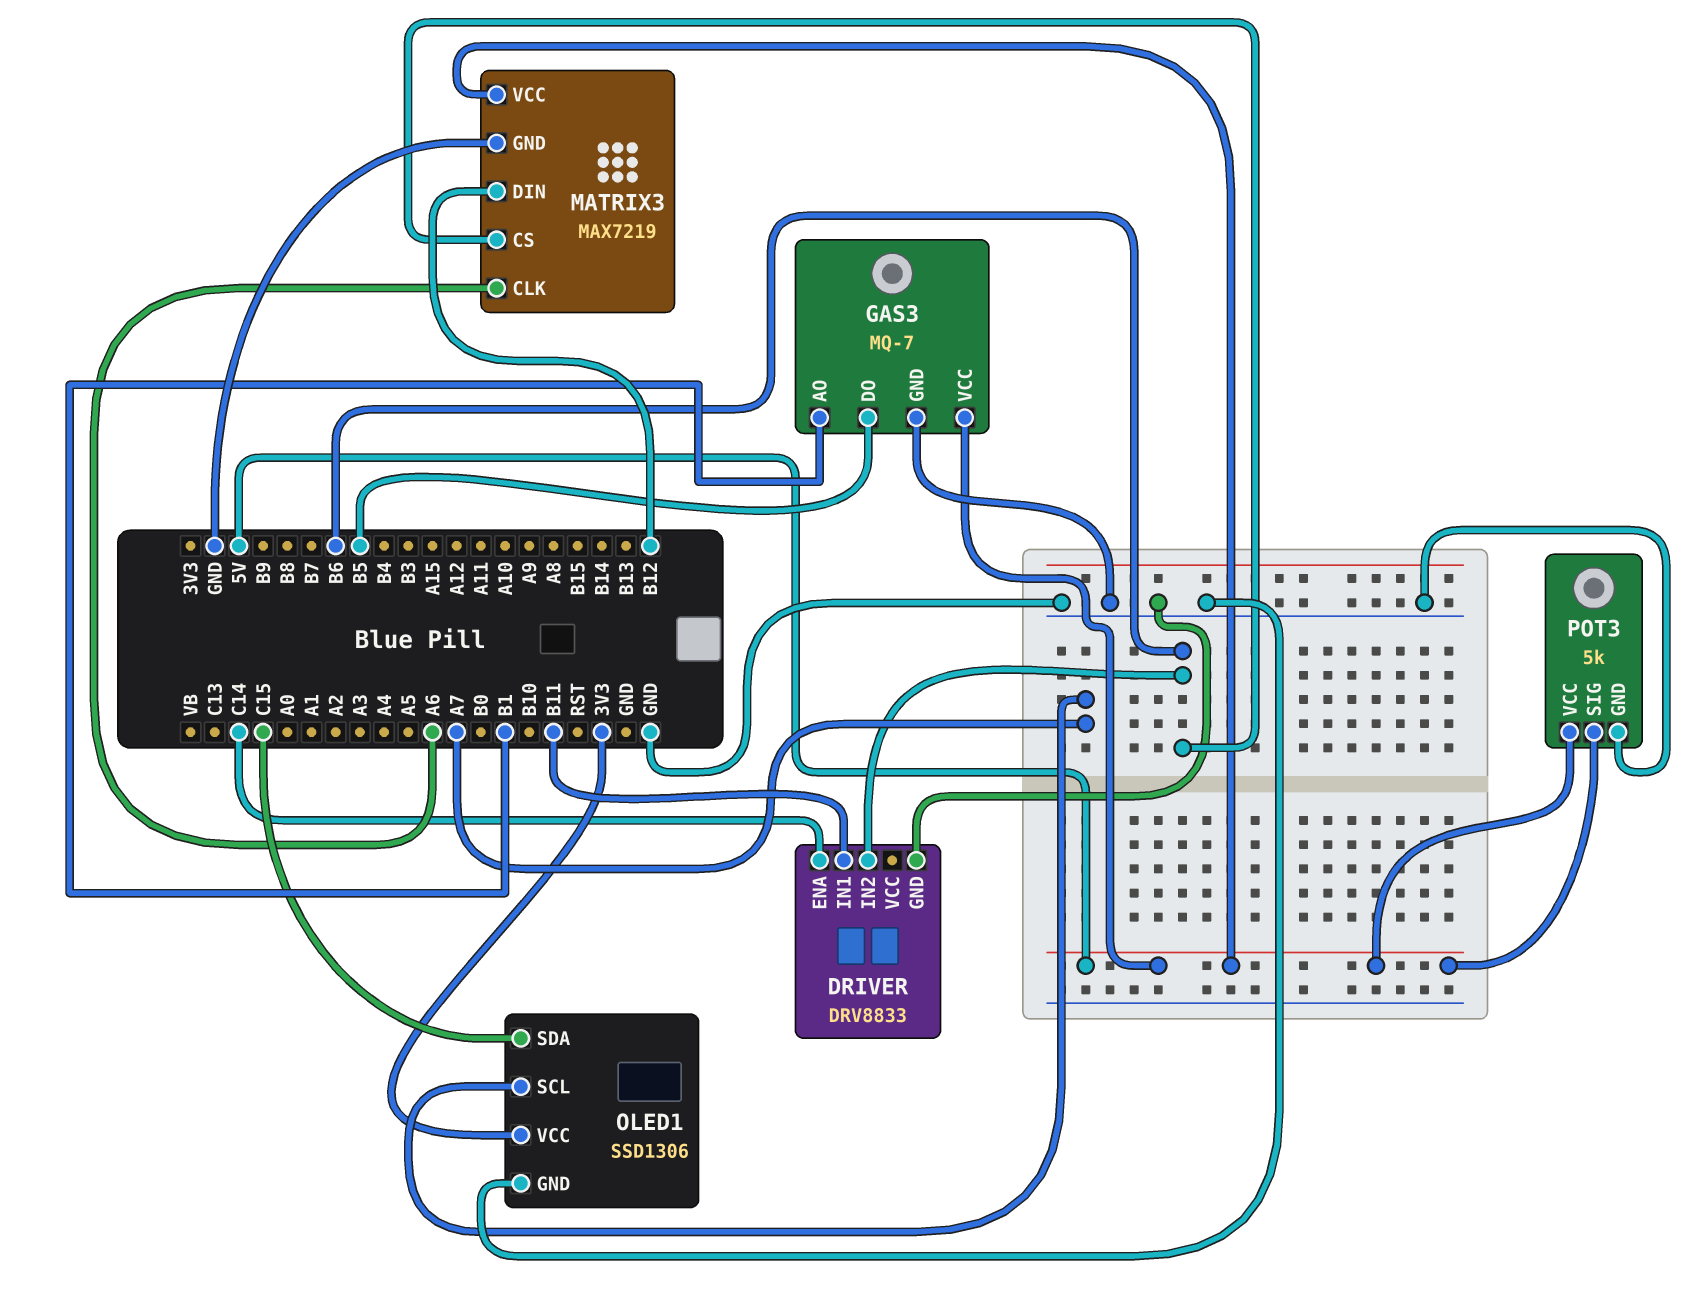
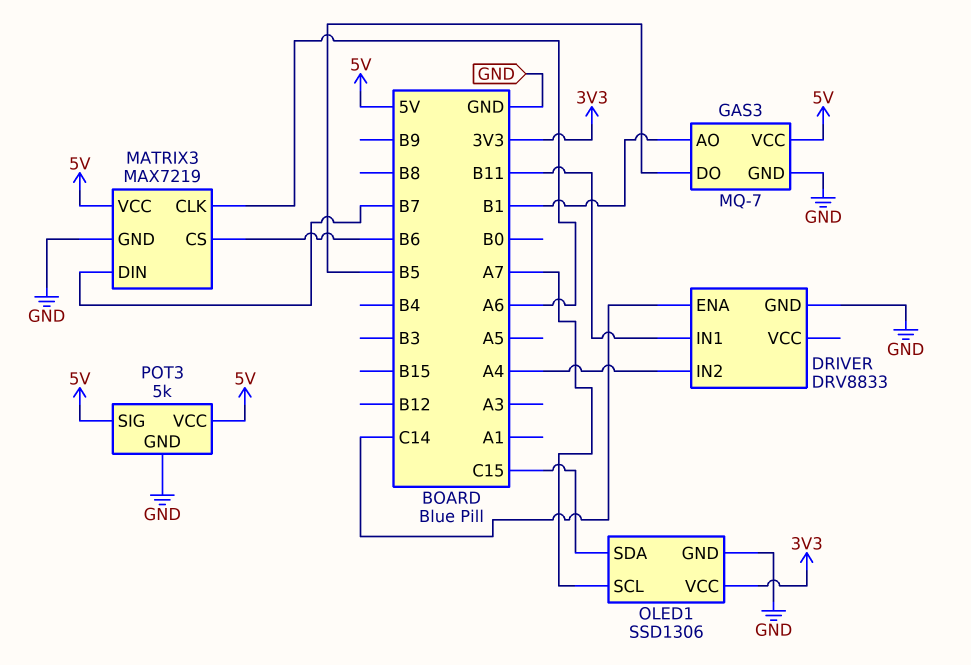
DRIVER pin IN2: B6 -> A4
MATRIX3 pin DIN: B12 -> B7

